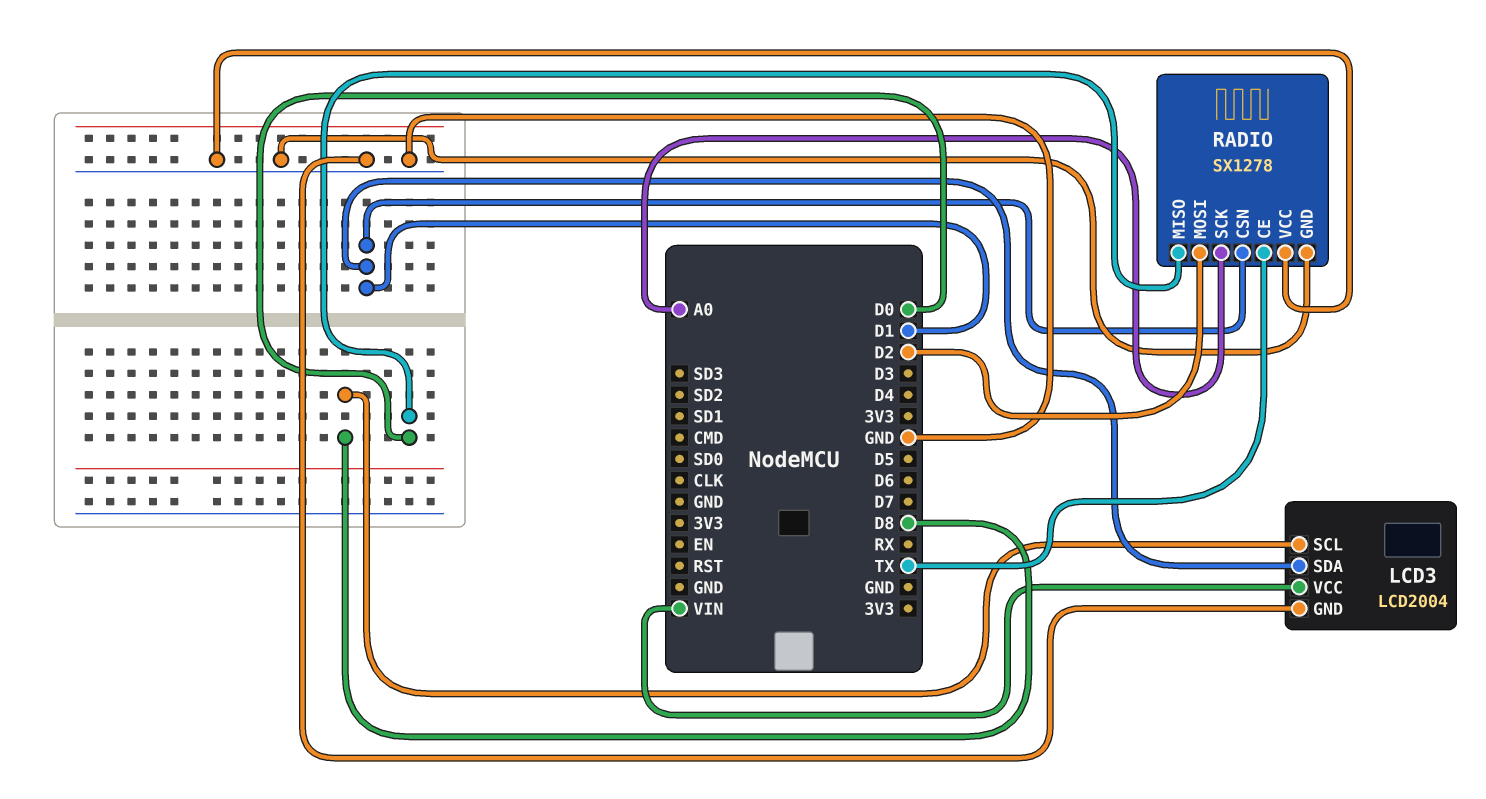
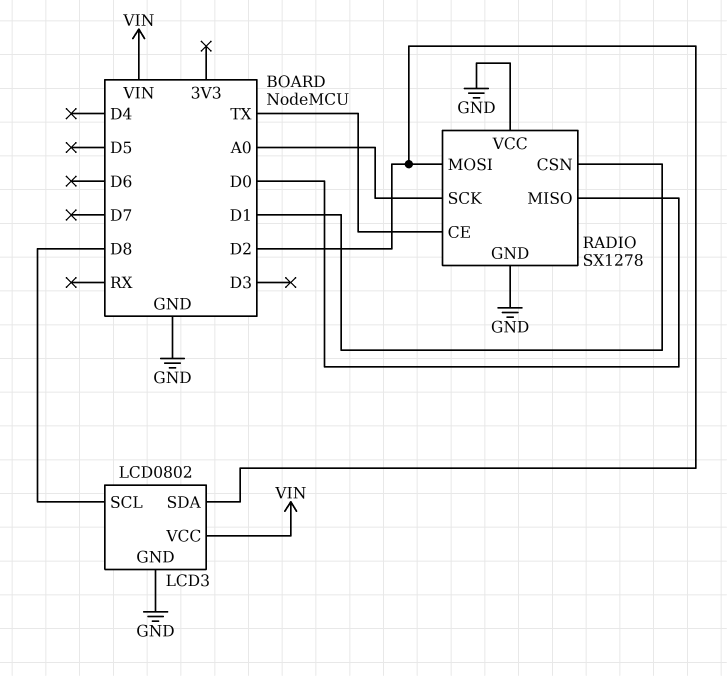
LCD3: LCD2004 -> LCD0802
LCD3 pin SDA: D1 -> D2

